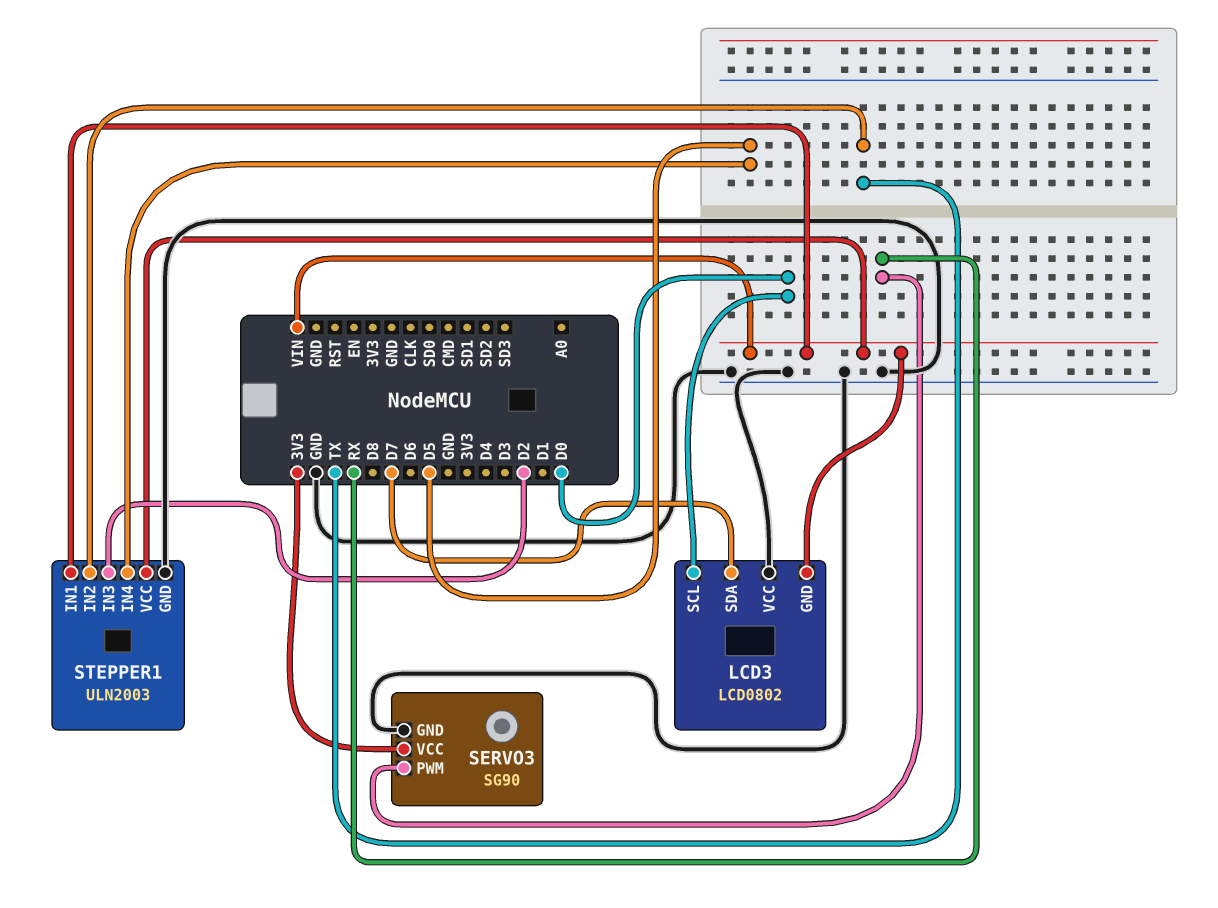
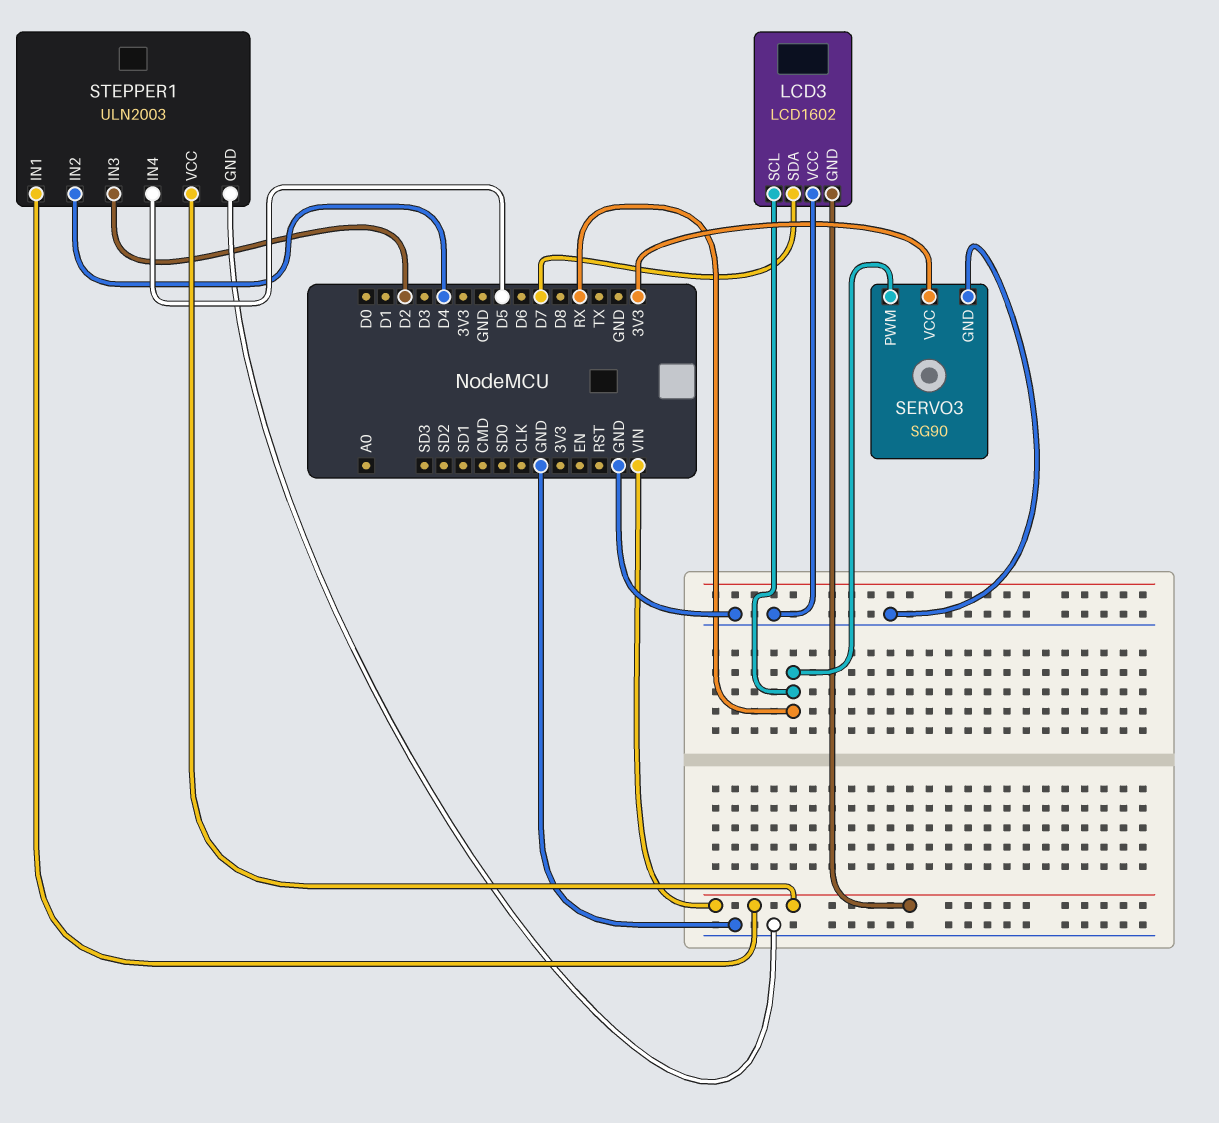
LCD3: LCD0802 -> LCD1602
LCD3 pin SCL: D0 -> RX
STEPPER1 pin IN2: TX -> D4

